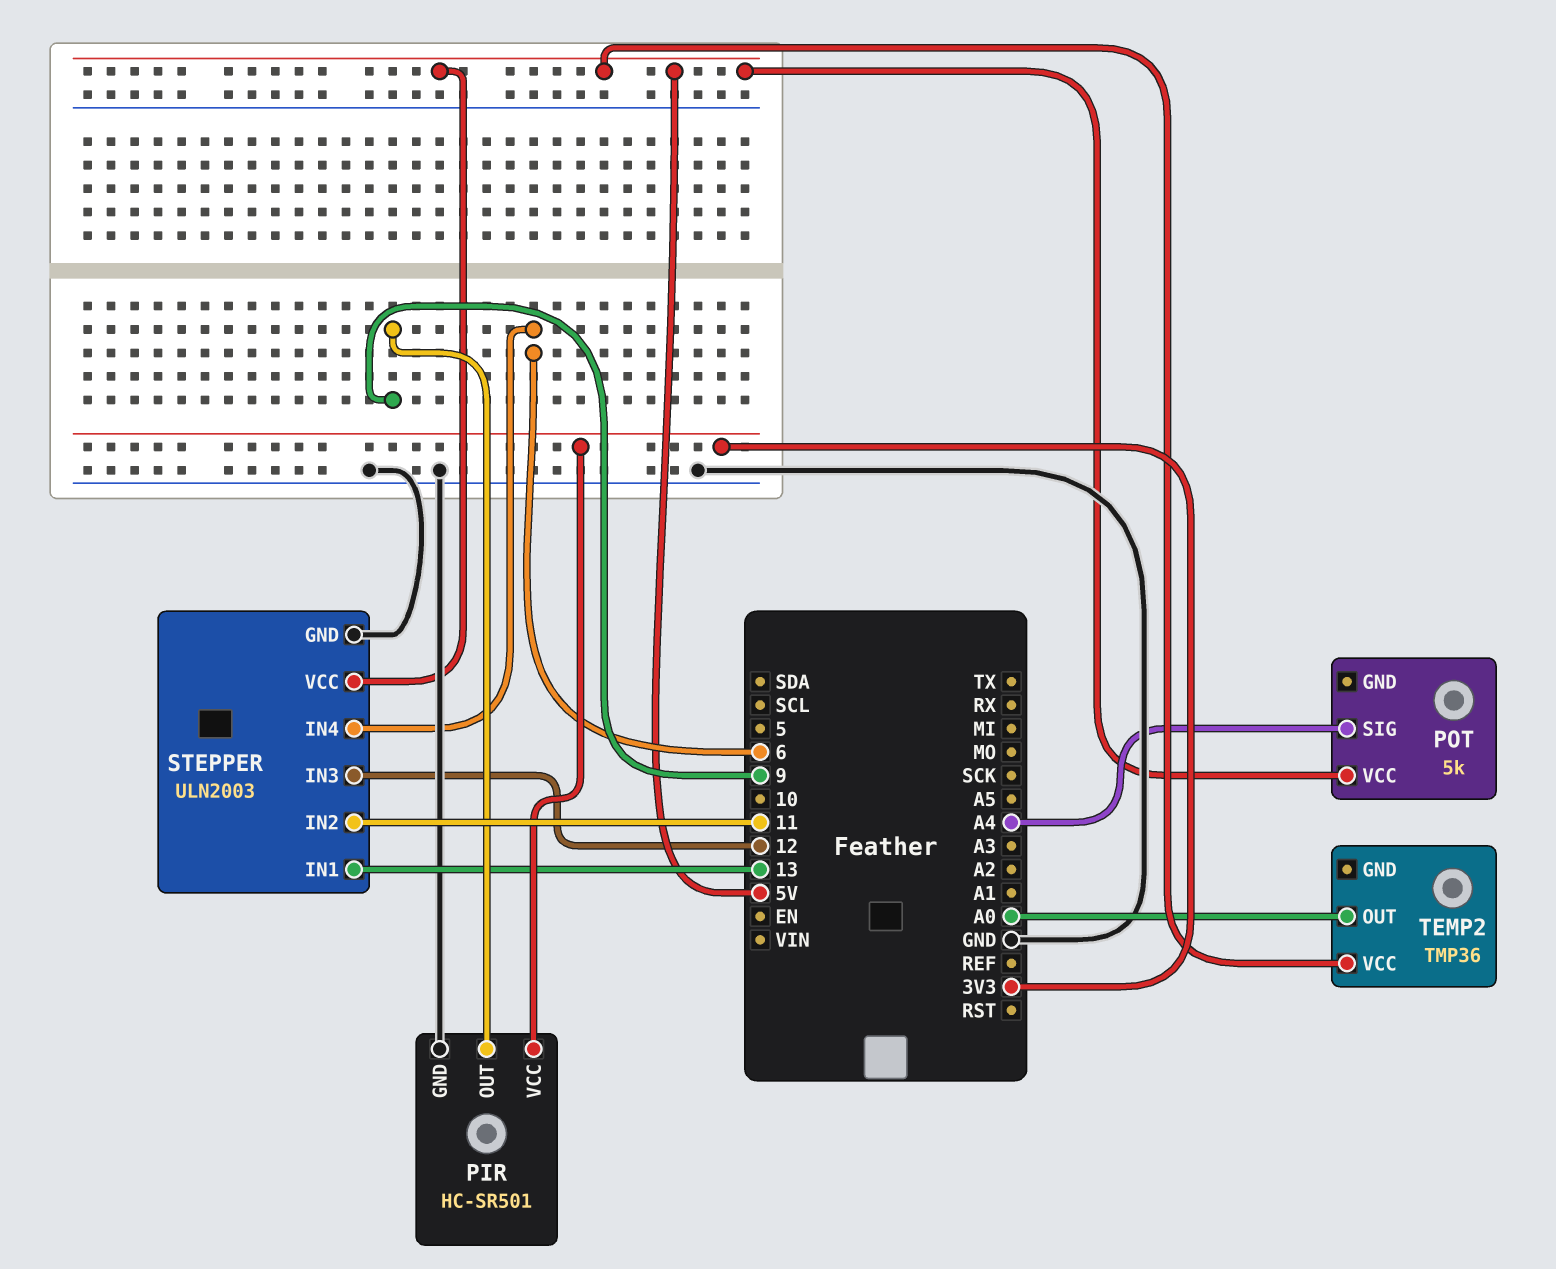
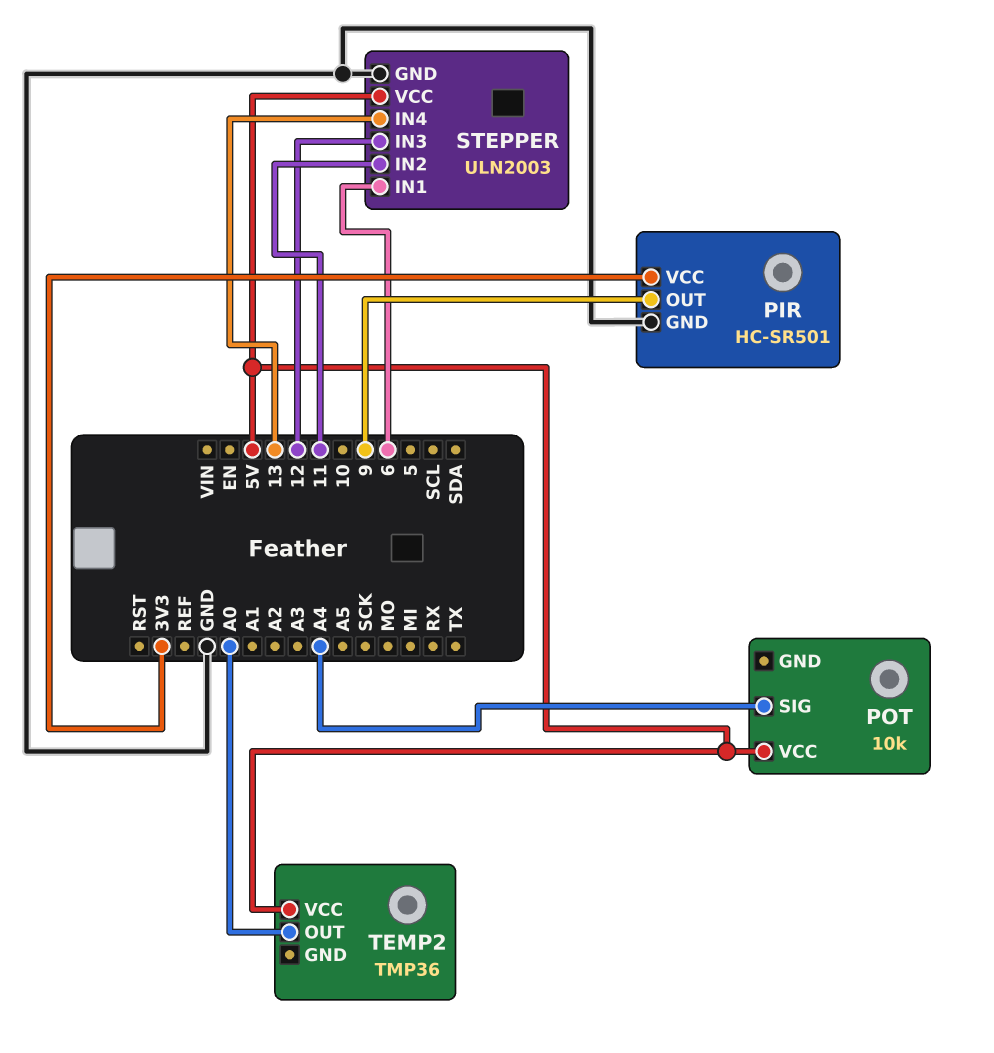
POT: 5k -> 10k
STEPPER pin IN1: 13 -> 6
STEPPER pin IN4: 6 -> 13

